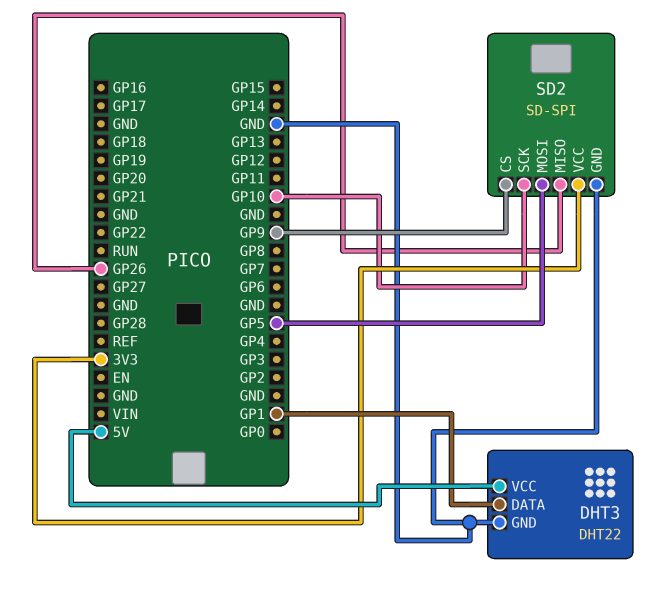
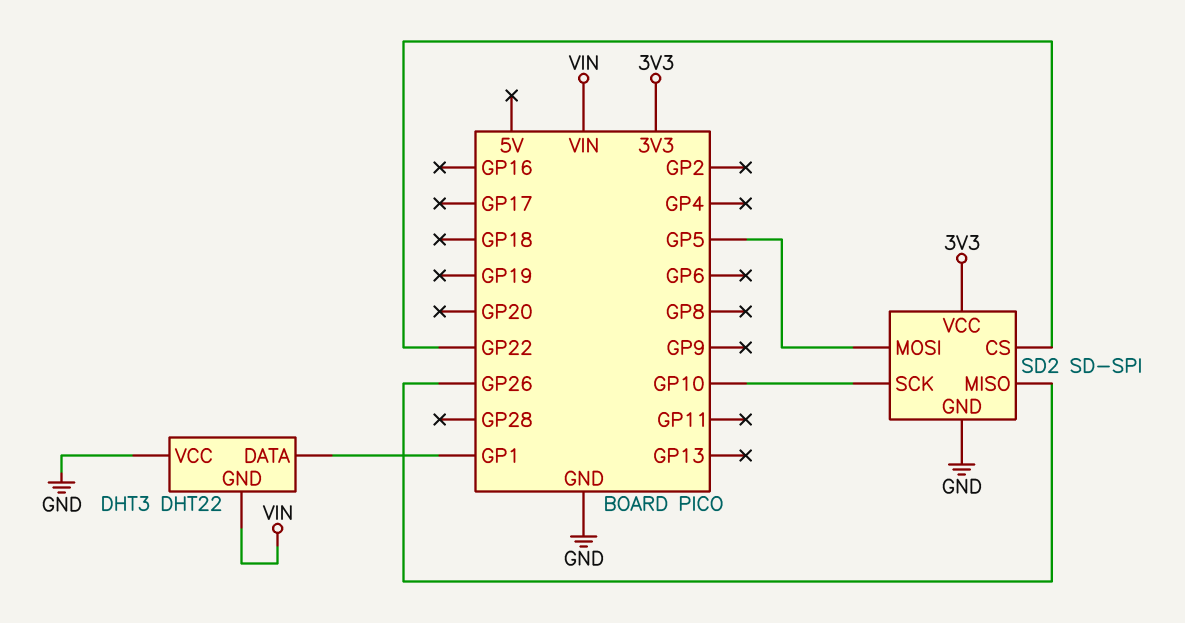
DHT3 pin GND: GND -> VIN
DHT3 pin VCC: 5V -> GND
SD2 pin CS: GP9 -> GP22

